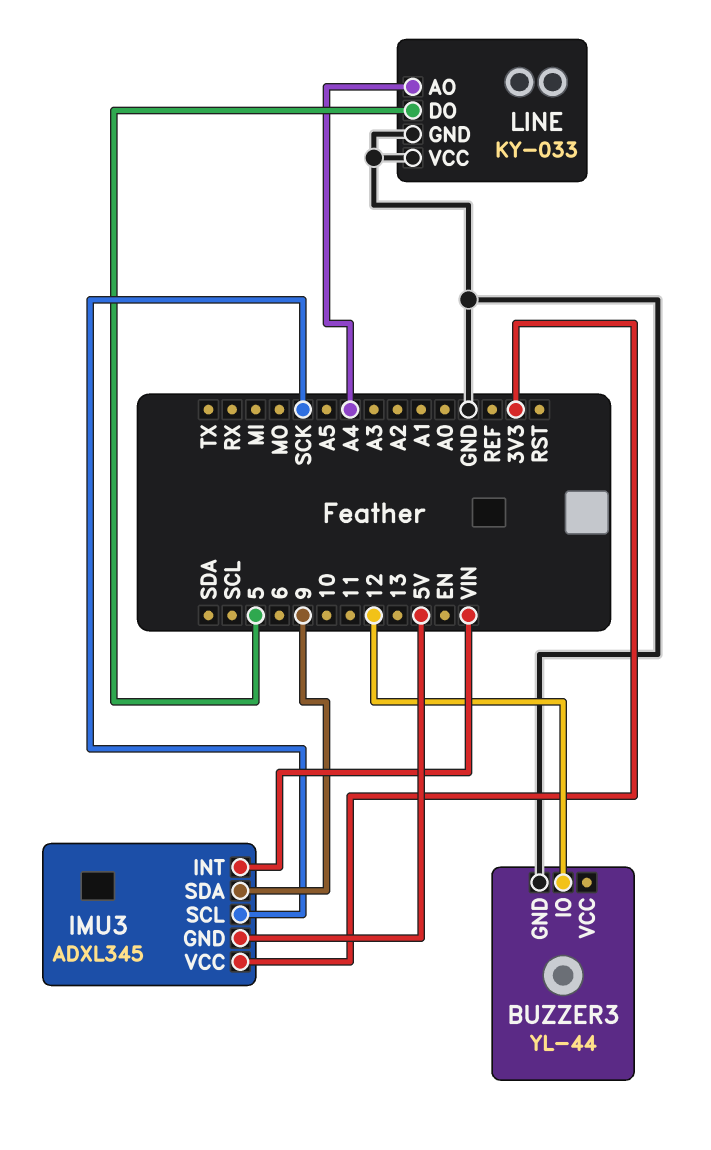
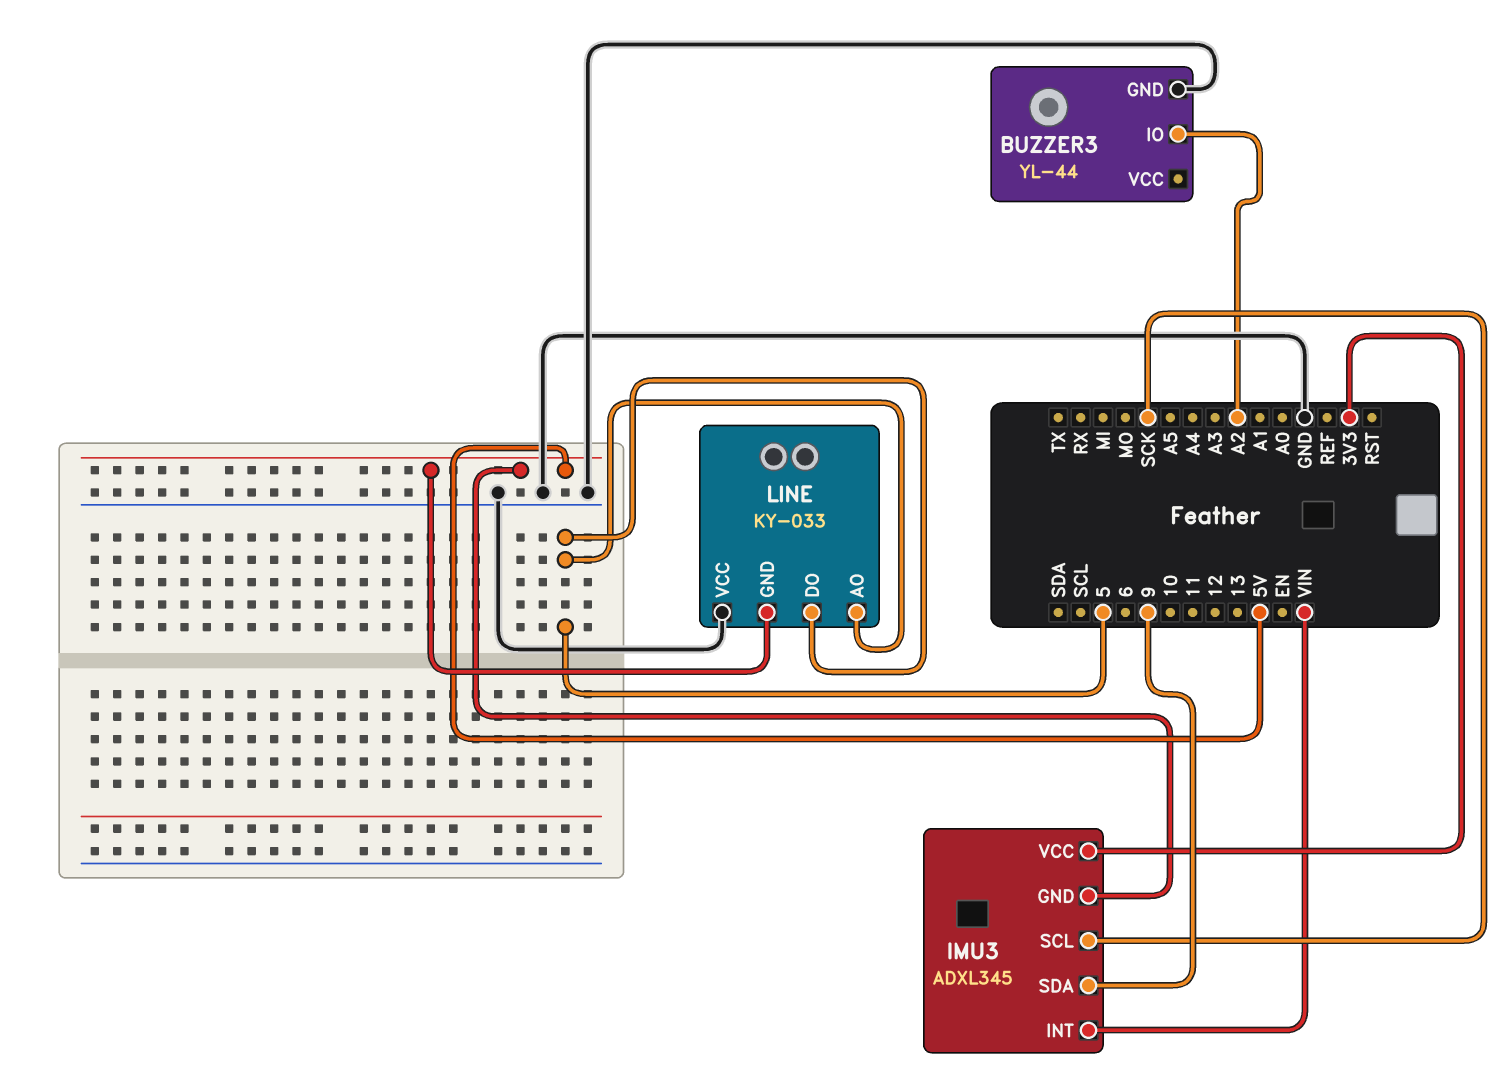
BUZZER3 pin IO: 12 -> A2
LINE pin AO: A4 -> 5
LINE pin GND: GND -> 5V

